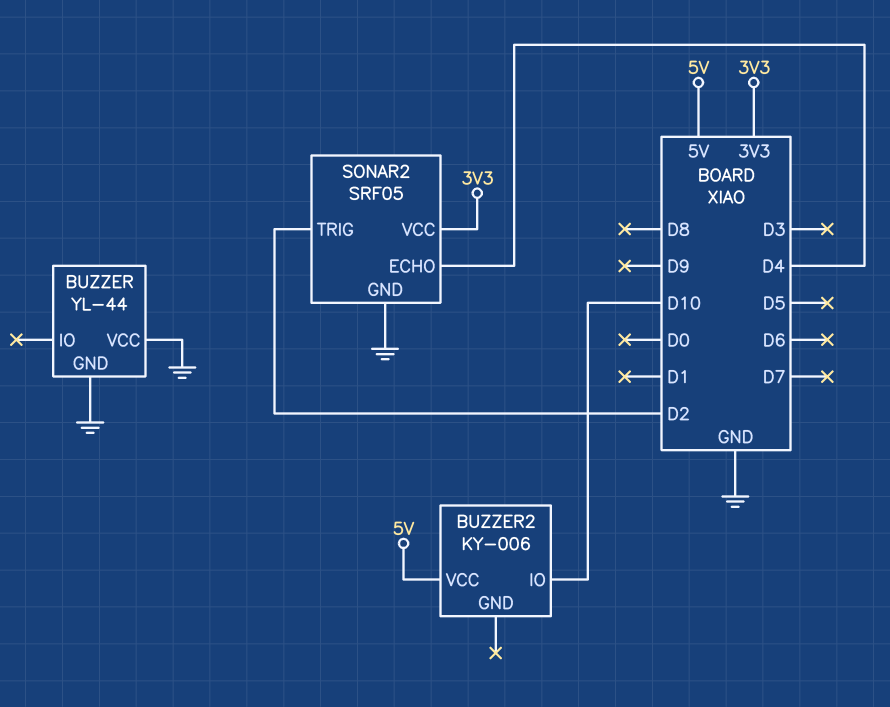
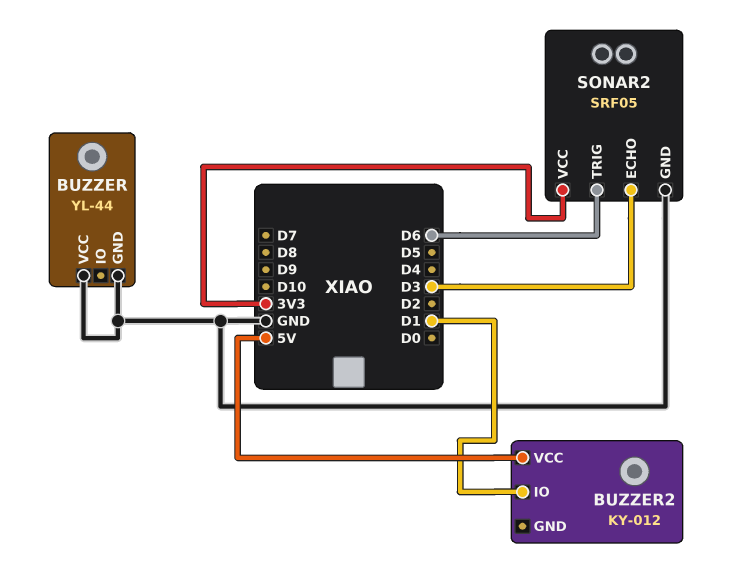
BUZZER2: KY-006 -> KY-012
BUZZER2 pin IO: D10 -> D1
SONAR2 pin ECHO: D4 -> D3
SONAR2 pin TRIG: D2 -> D6

